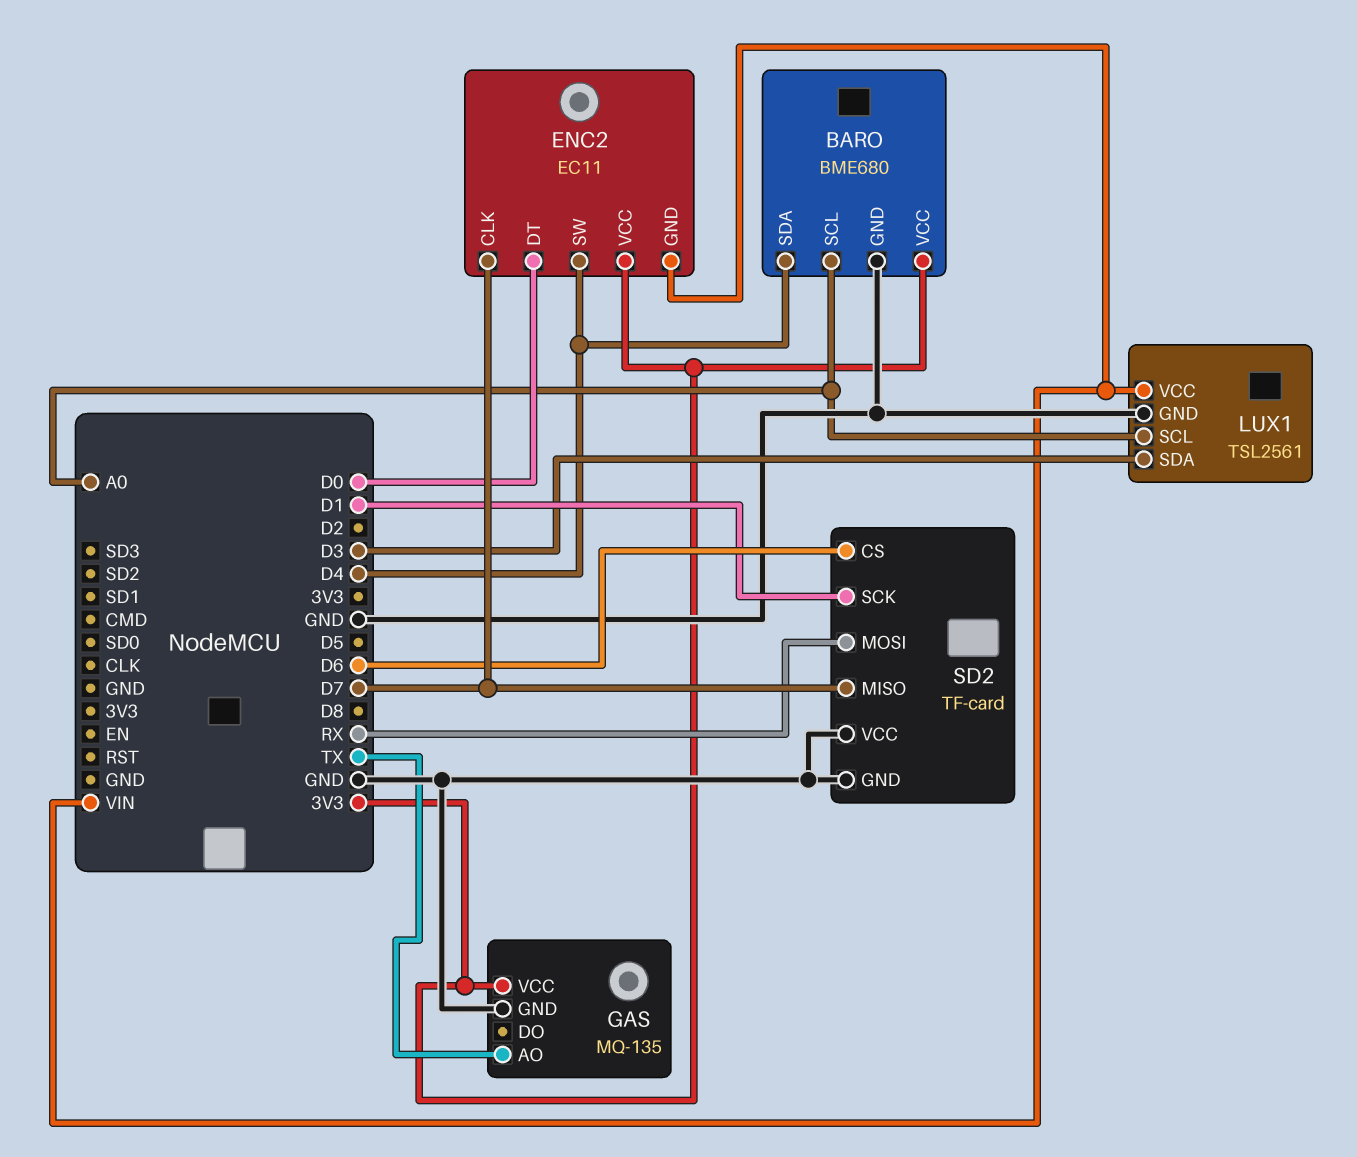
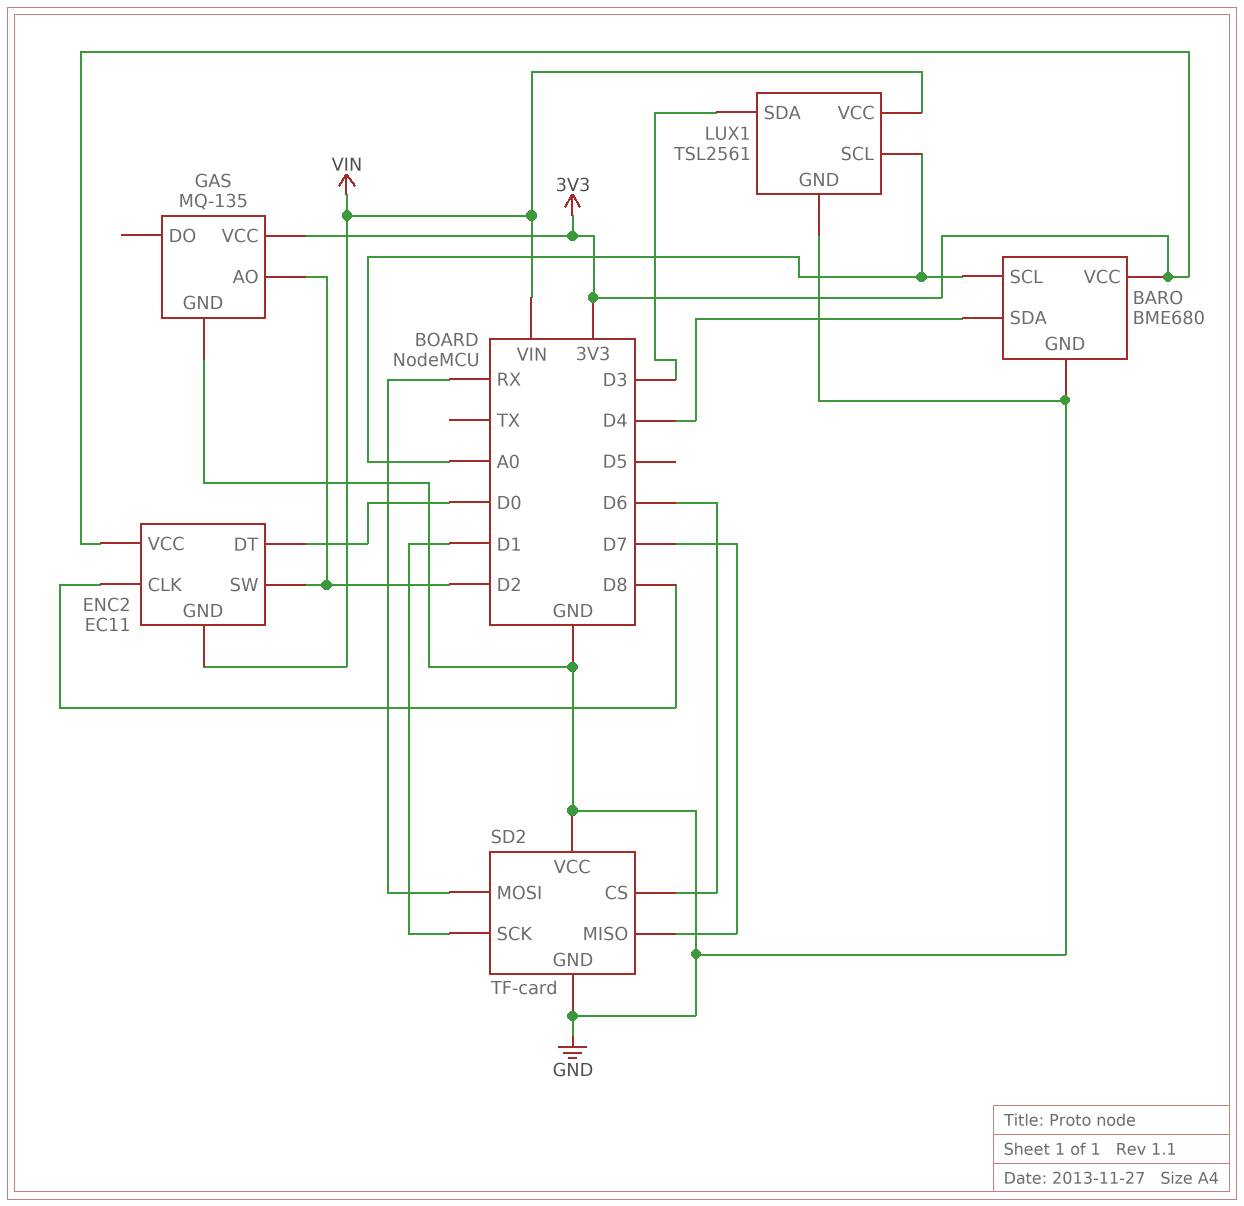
ENC2 pin CLK: D7 -> D8
ENC2 pin SW: D4 -> D2
GAS pin AO: TX -> D2

